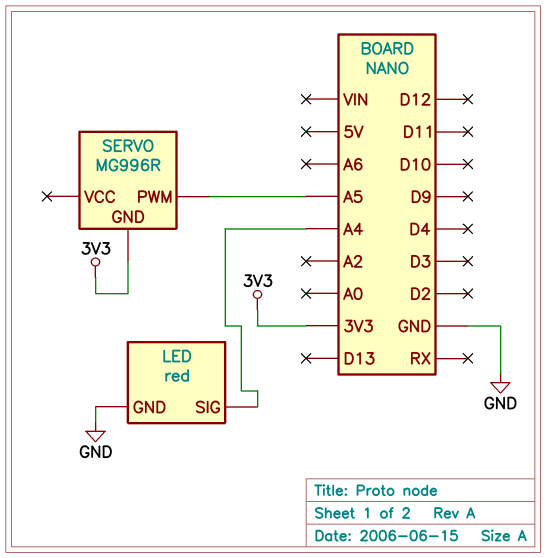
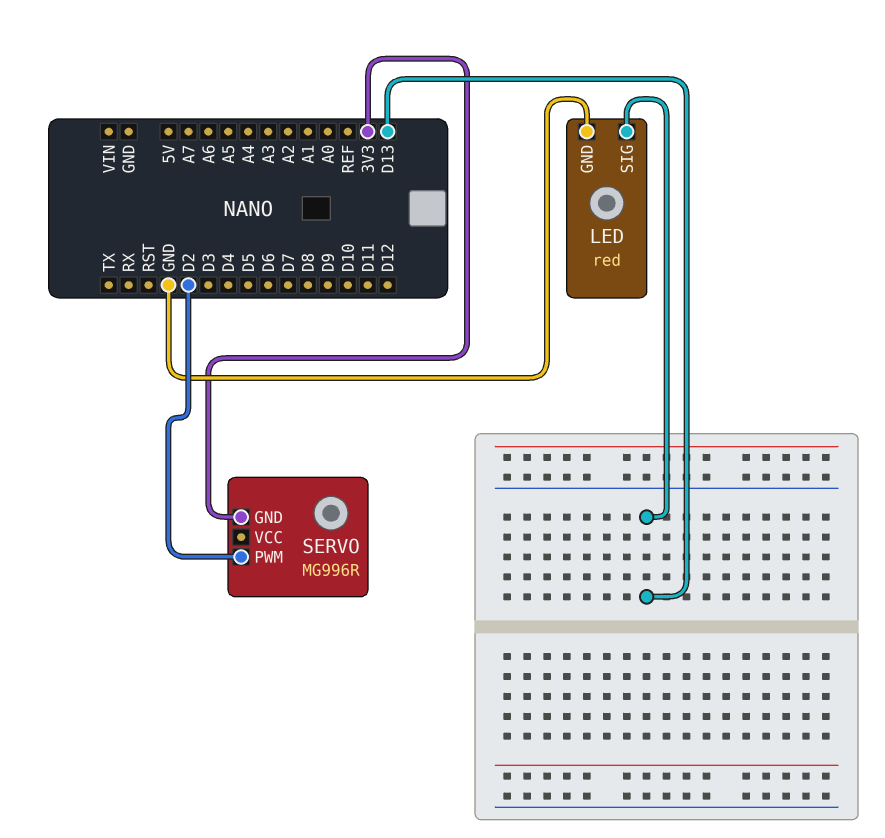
LED pin SIG: A4 -> D13
SERVO pin PWM: A5 -> D2

